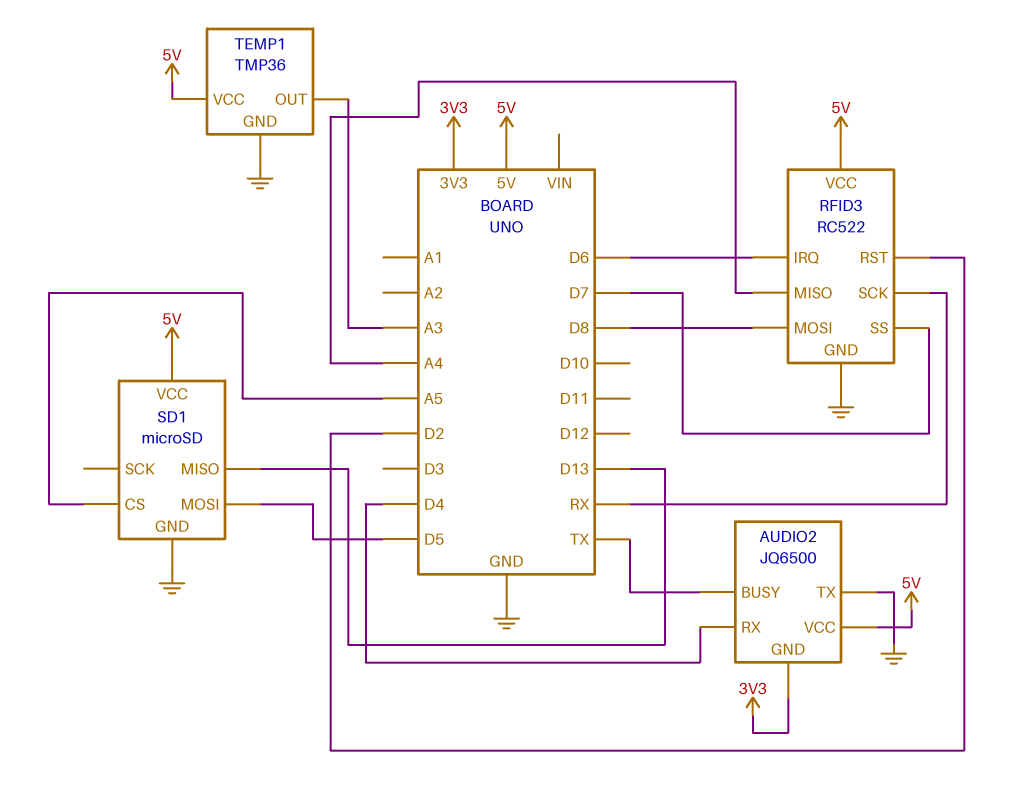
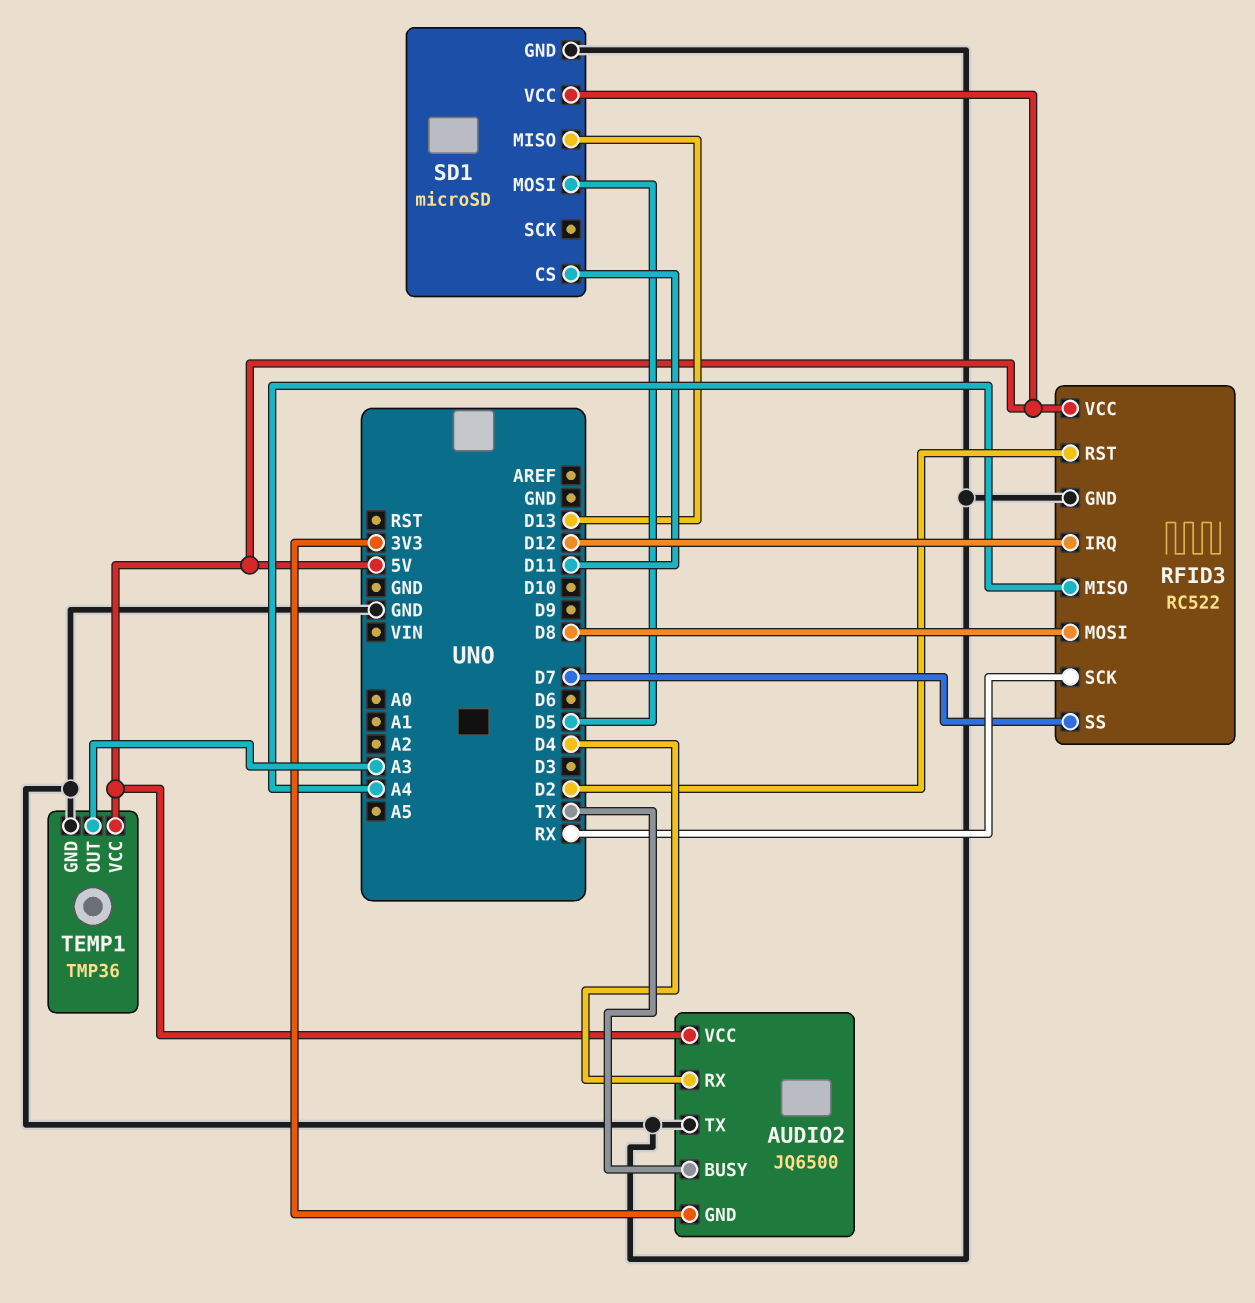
RFID3 pin IRQ: D6 -> D12
SD1 pin CS: A5 -> D11

